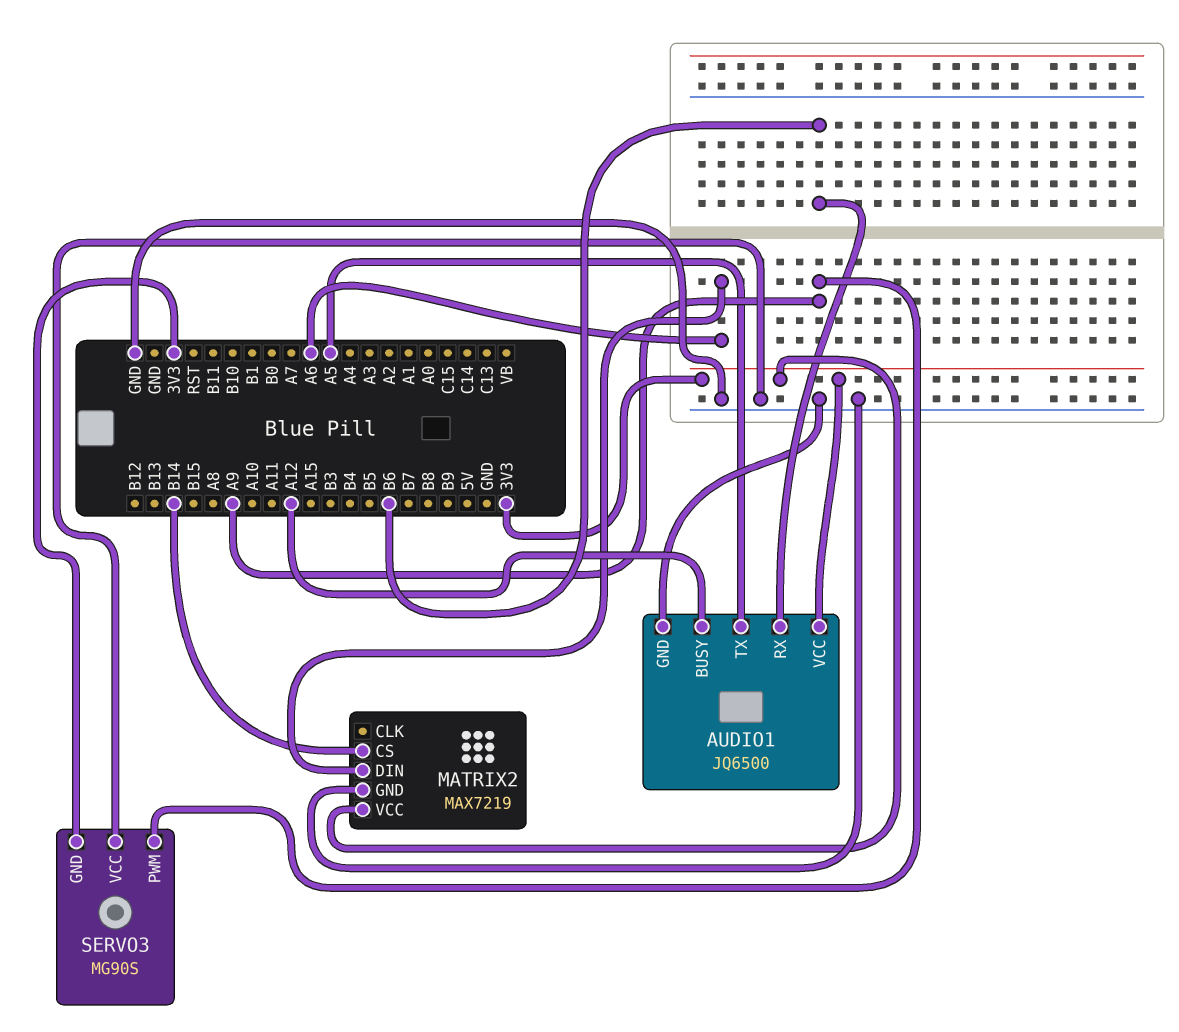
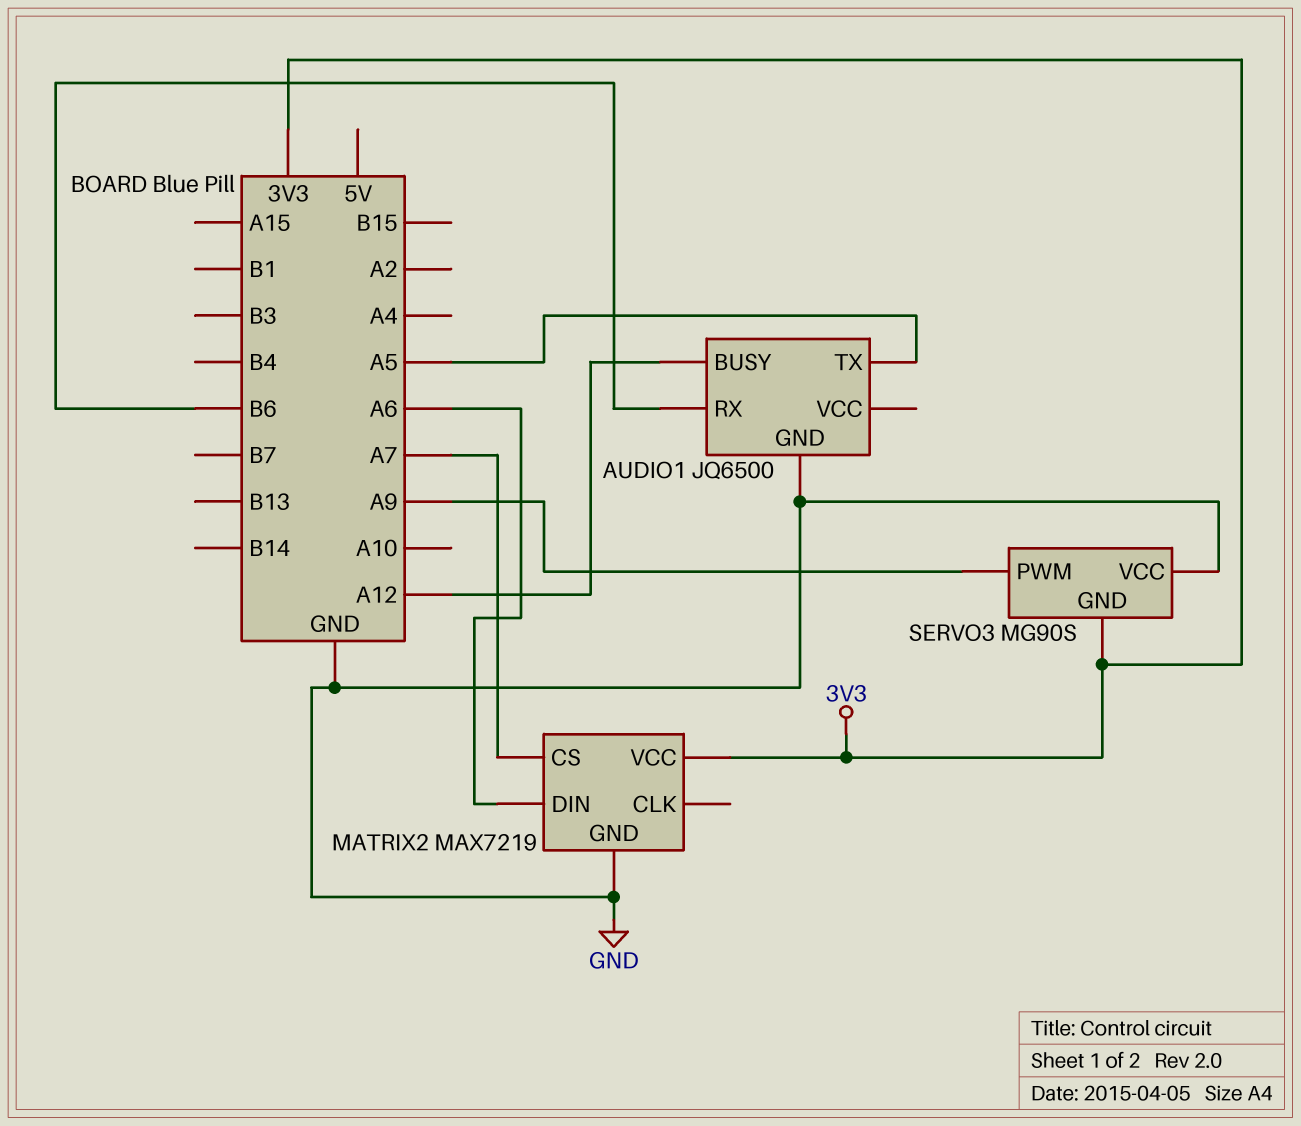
AUDIO1 pin VCC: 3V3 -> none
MATRIX2 pin CS: B14 -> A7

